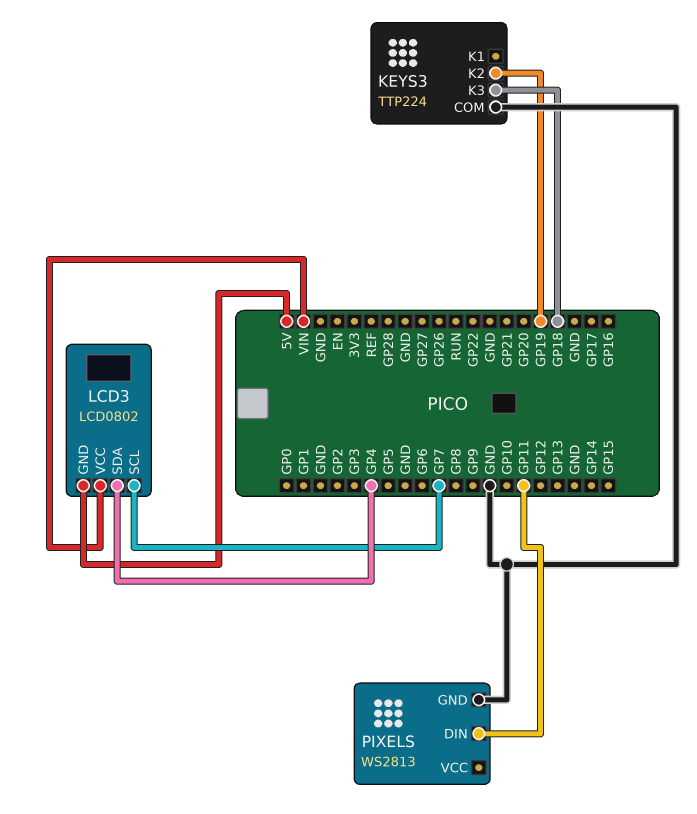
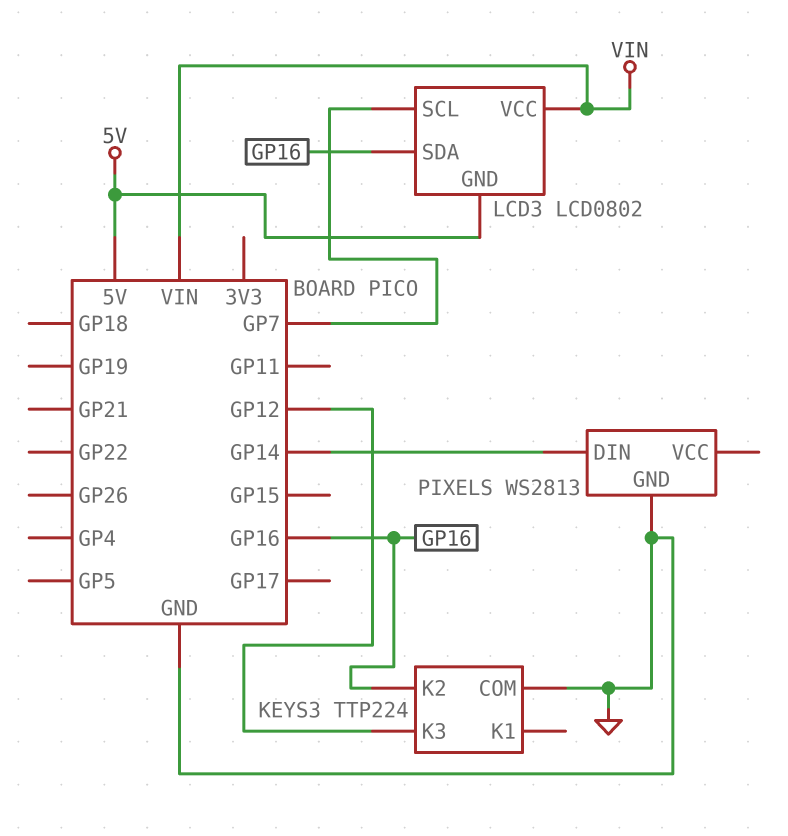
KEYS3 pin K2: GP19 -> GP16
KEYS3 pin K3: GP18 -> GP12
LCD3 pin SDA: GP4 -> GP16
PIXELS pin DIN: GP11 -> GP14

